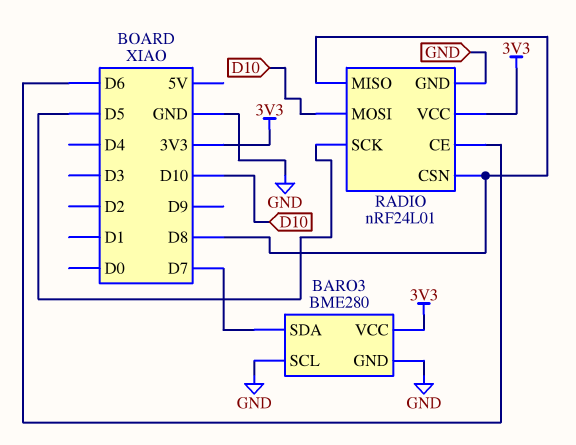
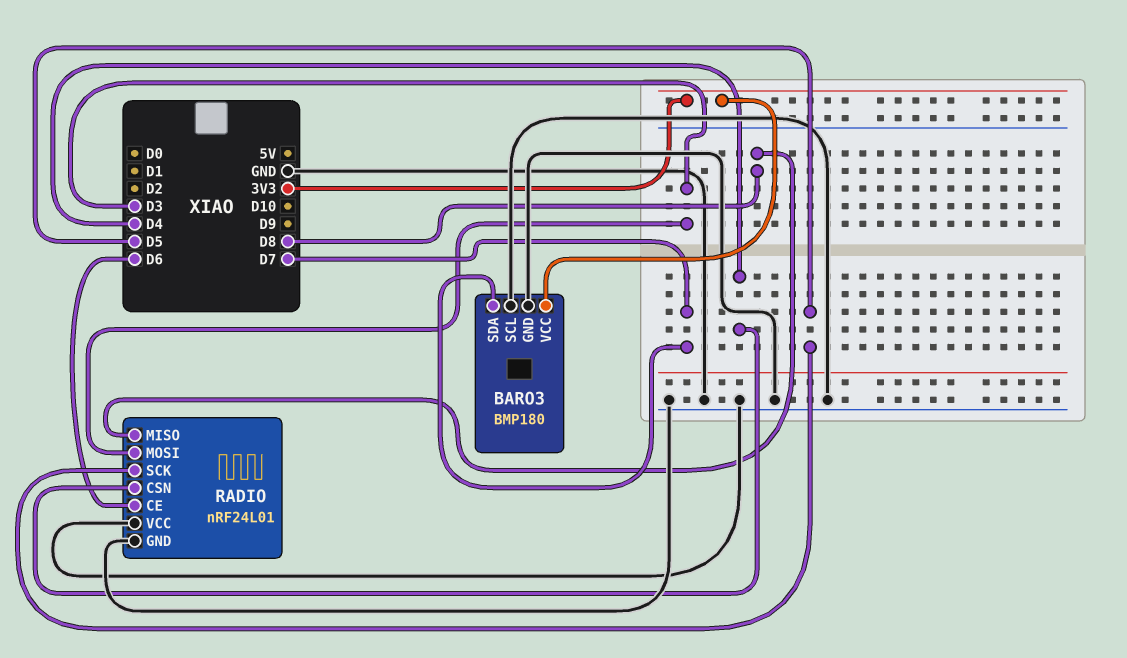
BARO3: BME280 -> BMP180
RADIO pin CSN: D8 -> D4
RADIO pin MOSI: D10 -> D3
RADIO pin VCC: 3V3 -> GND

